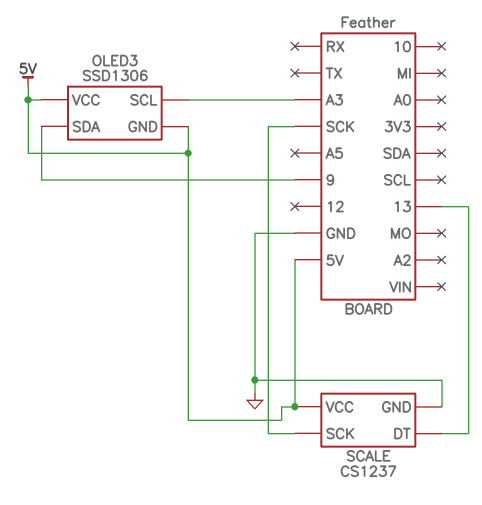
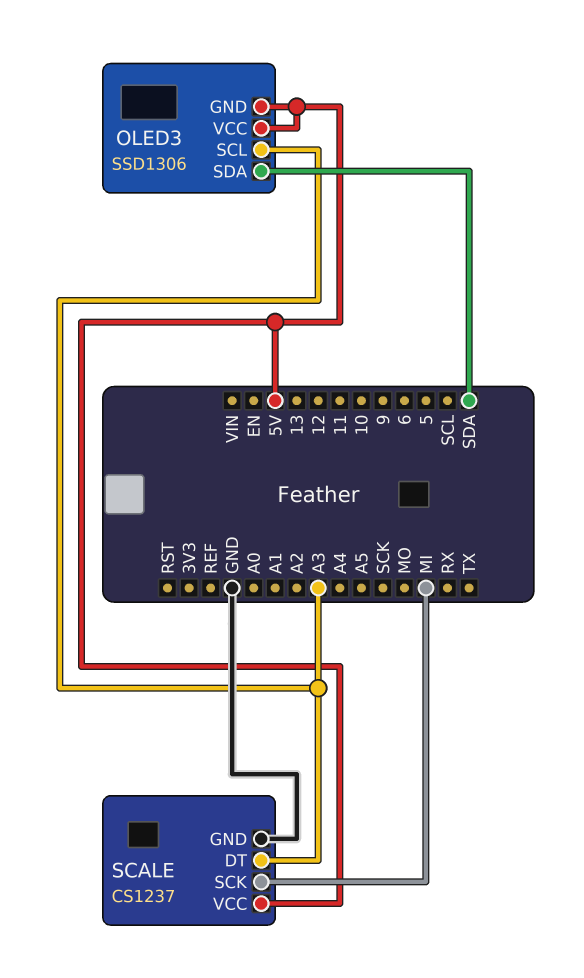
OLED3 pin SDA: 9 -> SDA
SCALE pin DT: 13 -> A3
SCALE pin SCK: SCK -> MI

